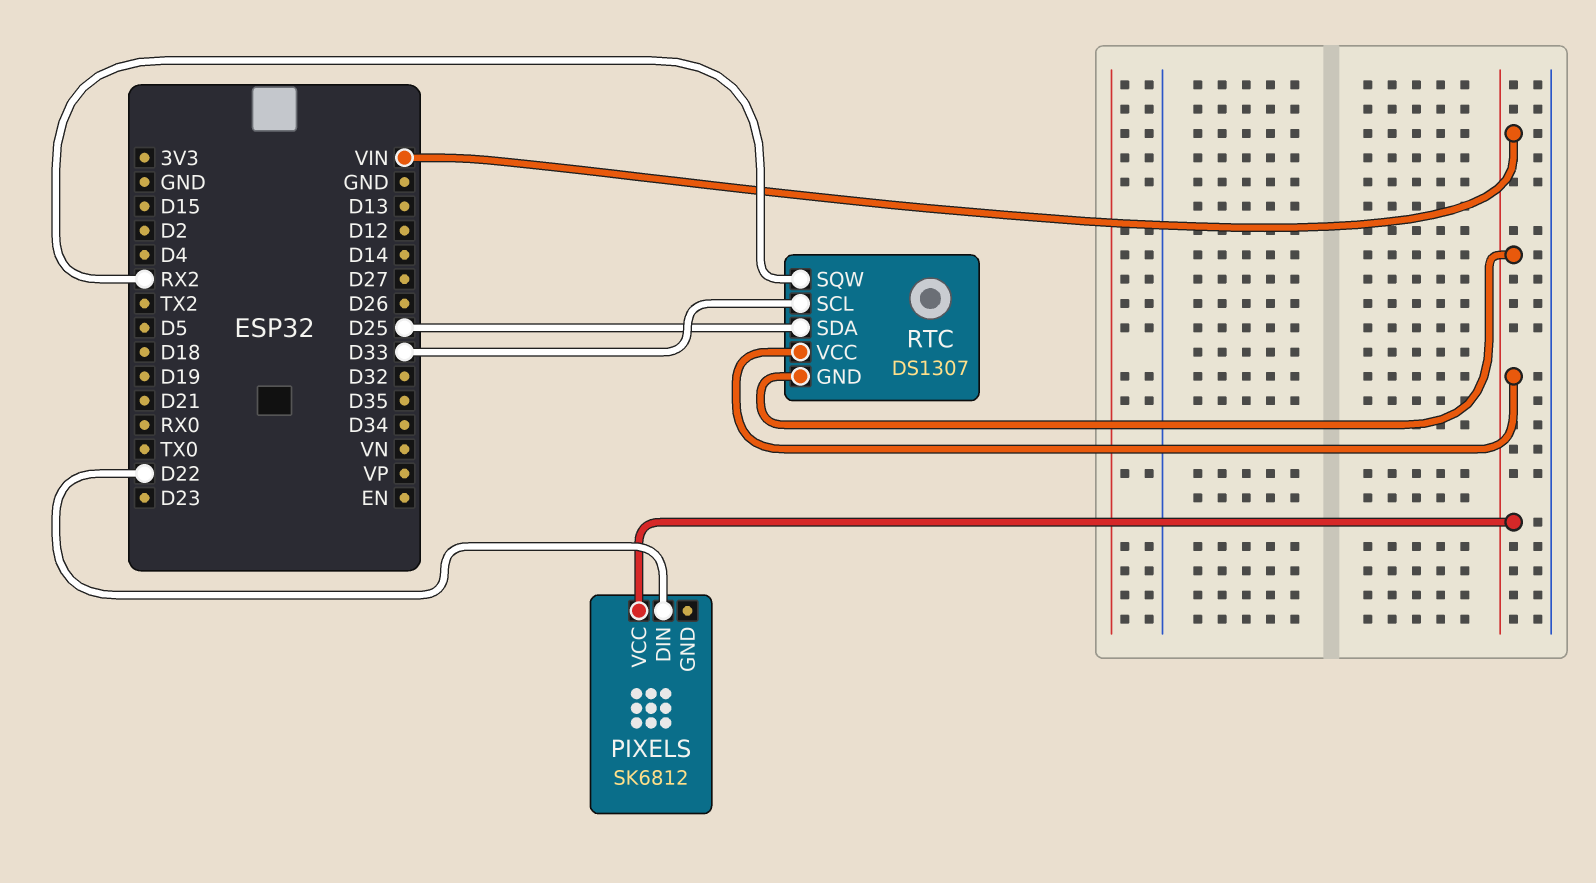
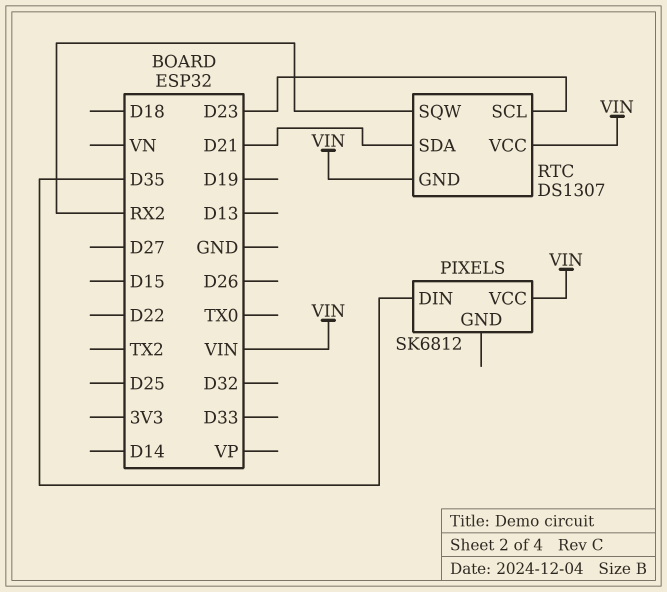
PIXELS pin DIN: D22 -> D35
RTC pin SCL: D33 -> D23
RTC pin SDA: D25 -> D21

